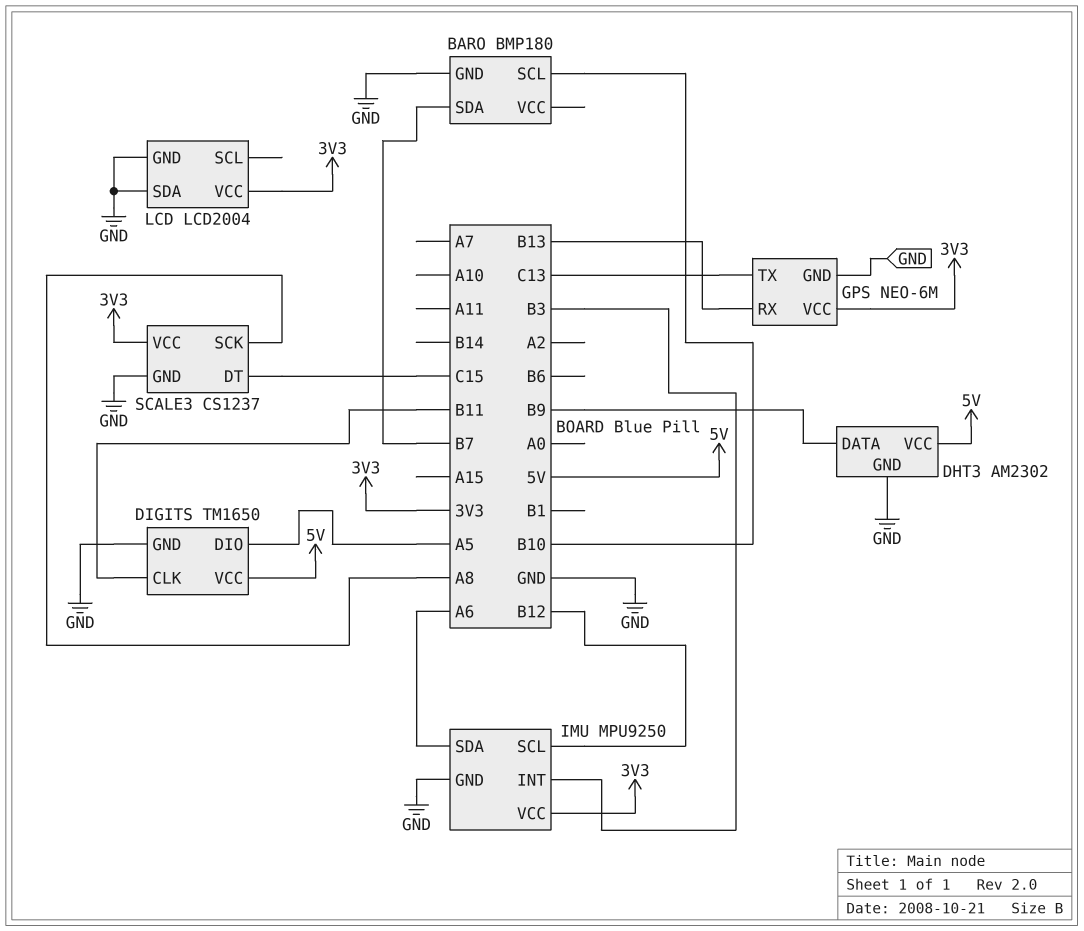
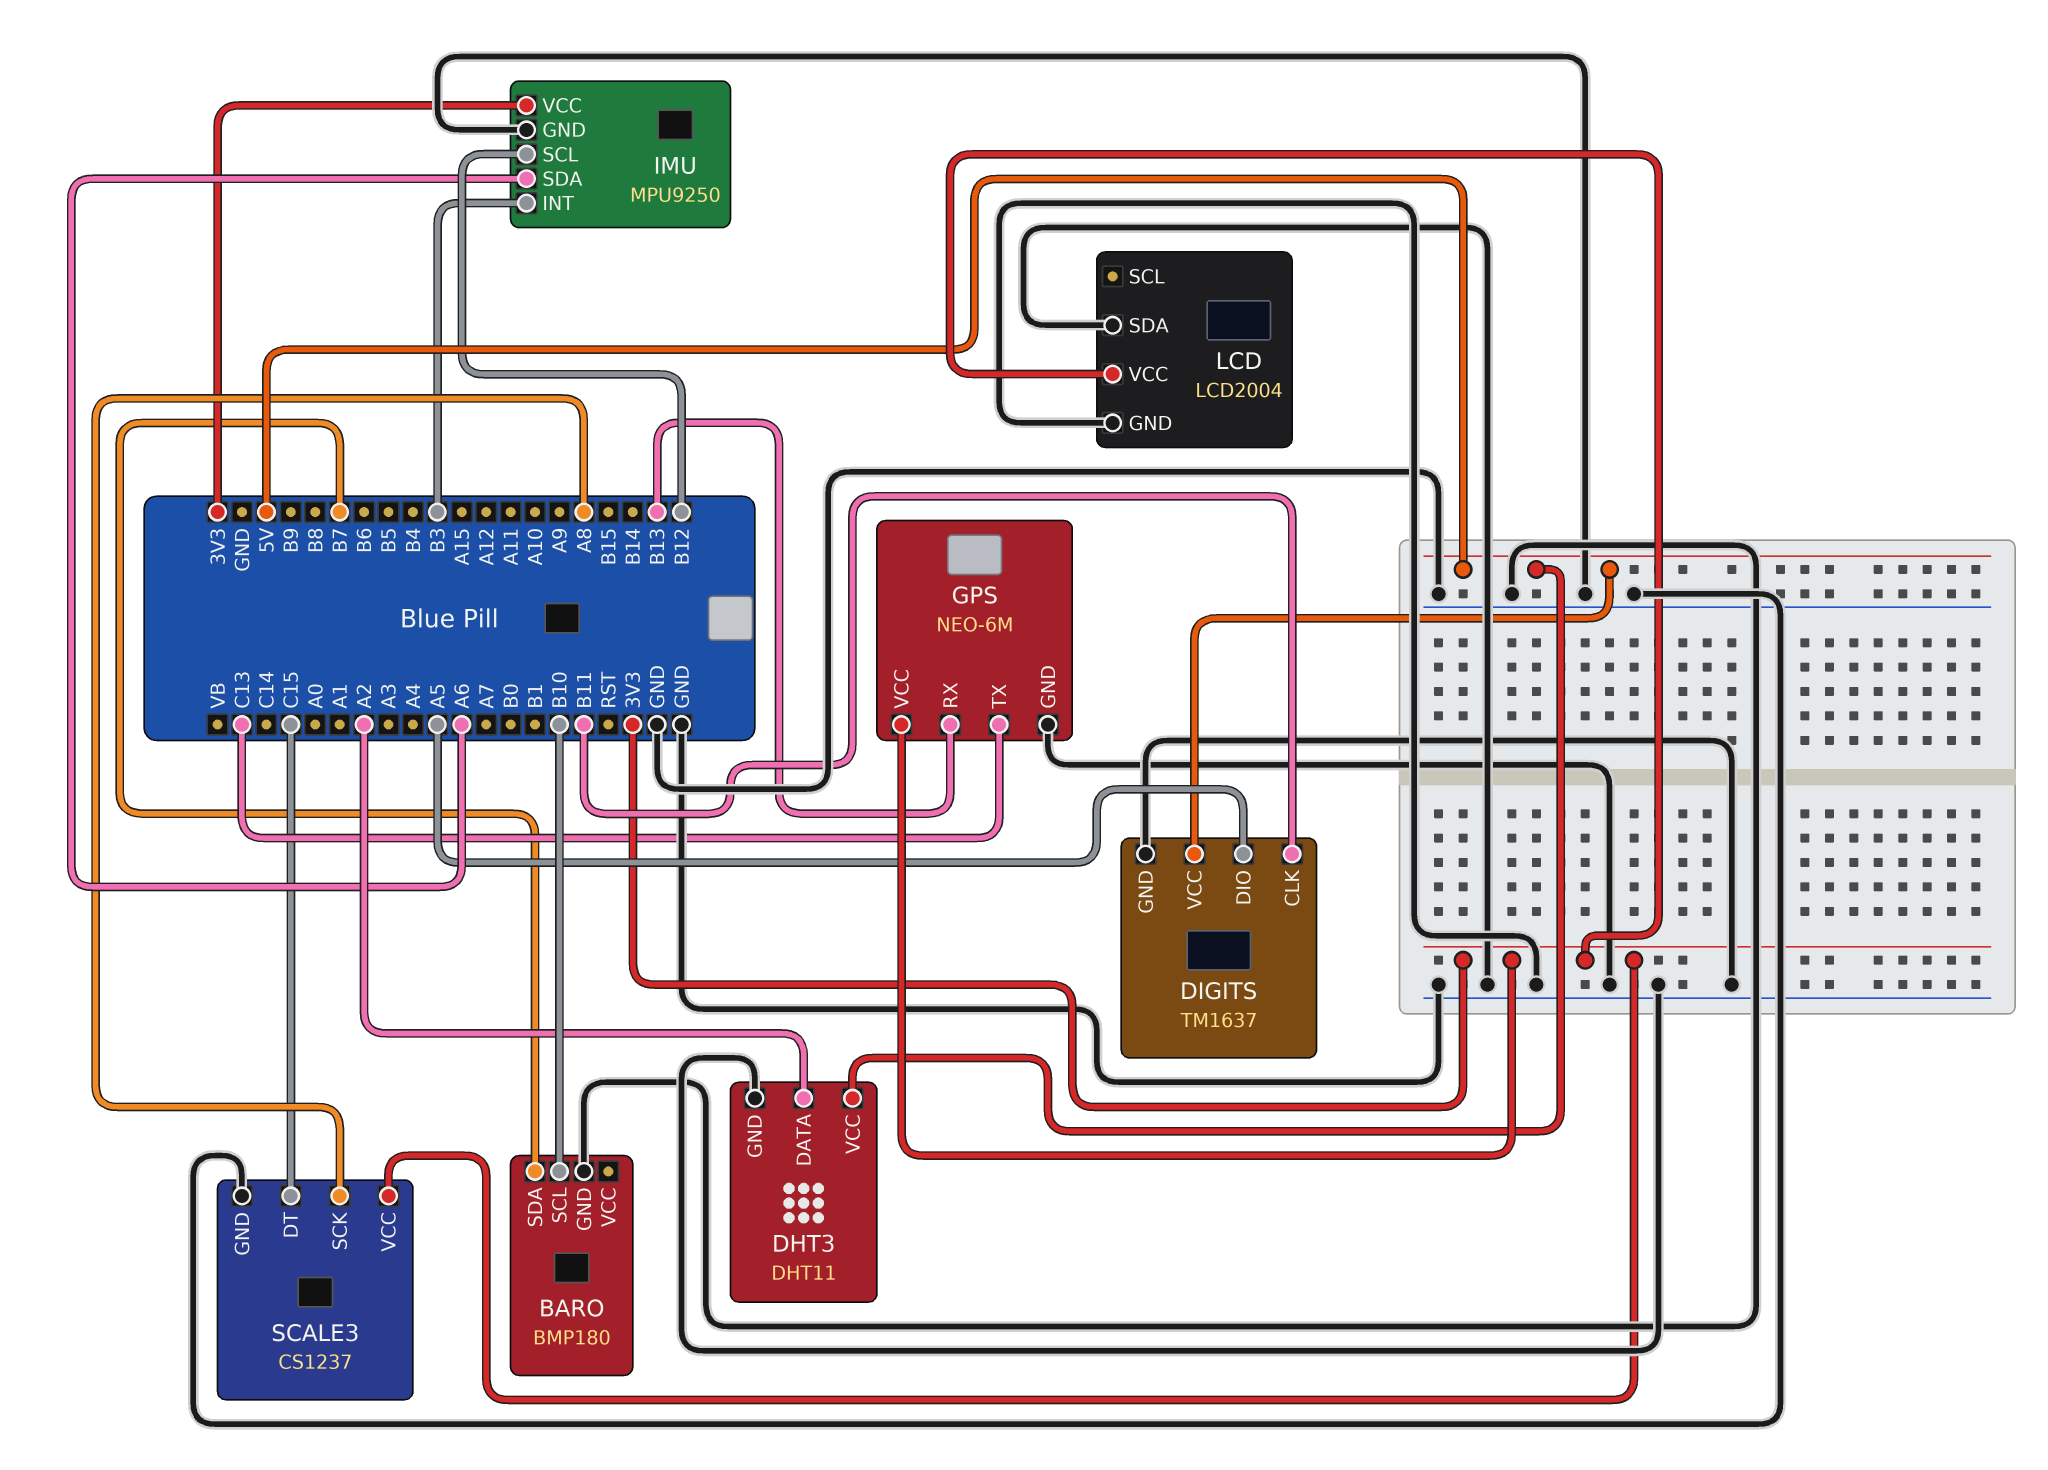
DHT3: AM2302 -> DHT11
DHT3 pin DATA: B9 -> A2
DIGITS: TM1650 -> TM1637

